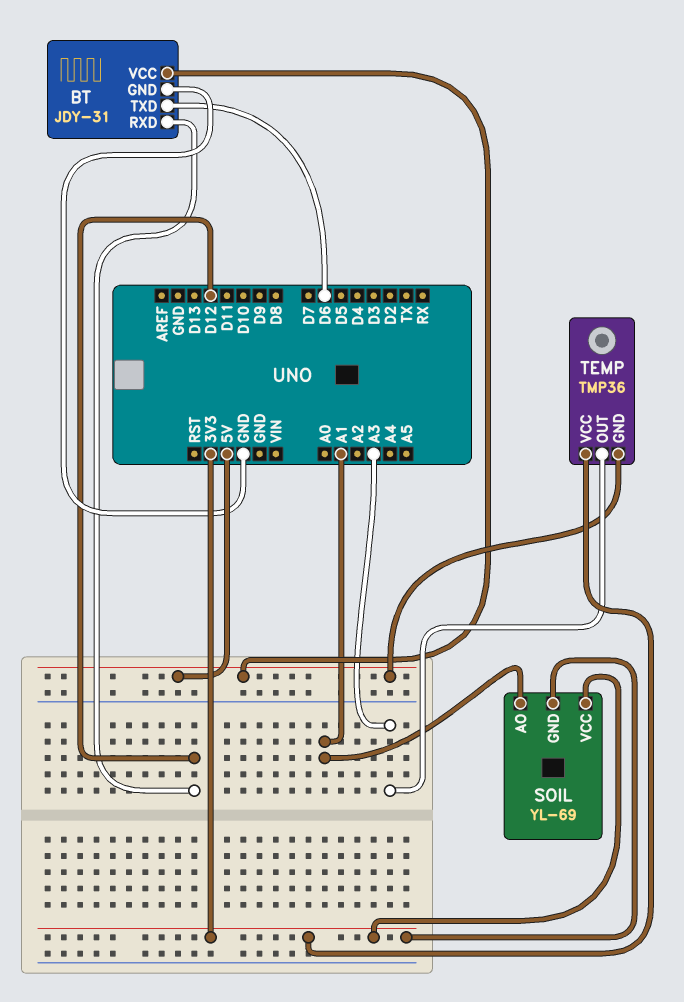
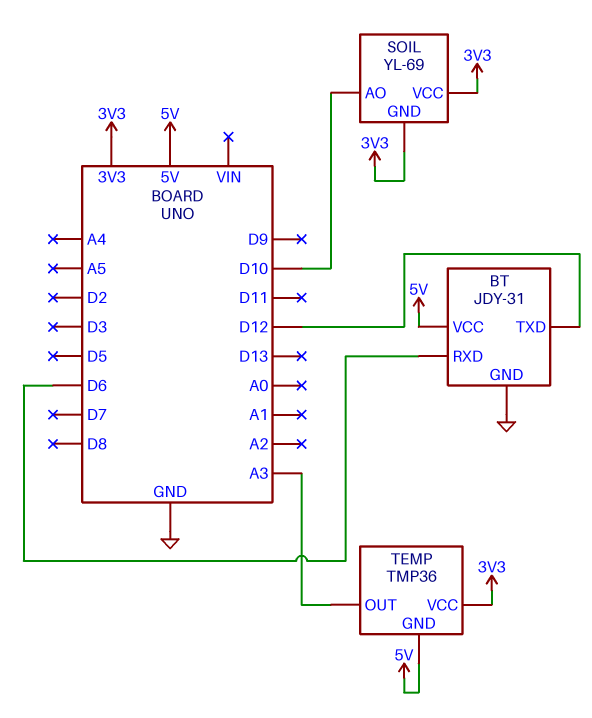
BT pin RXD: D12 -> D6
BT pin TXD: D6 -> D12
SOIL pin AO: A1 -> D10

